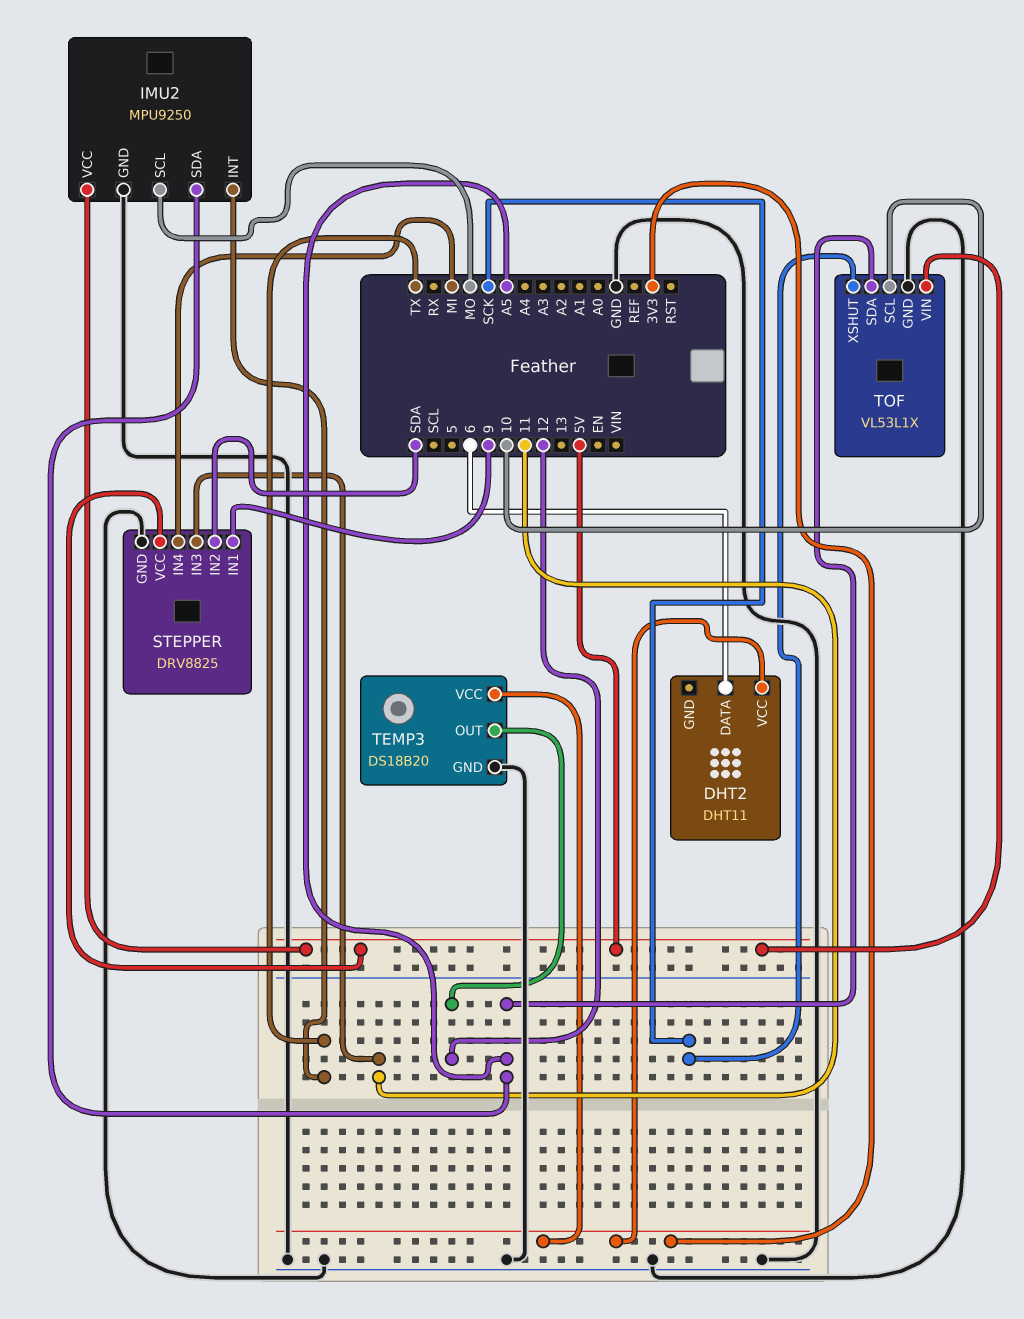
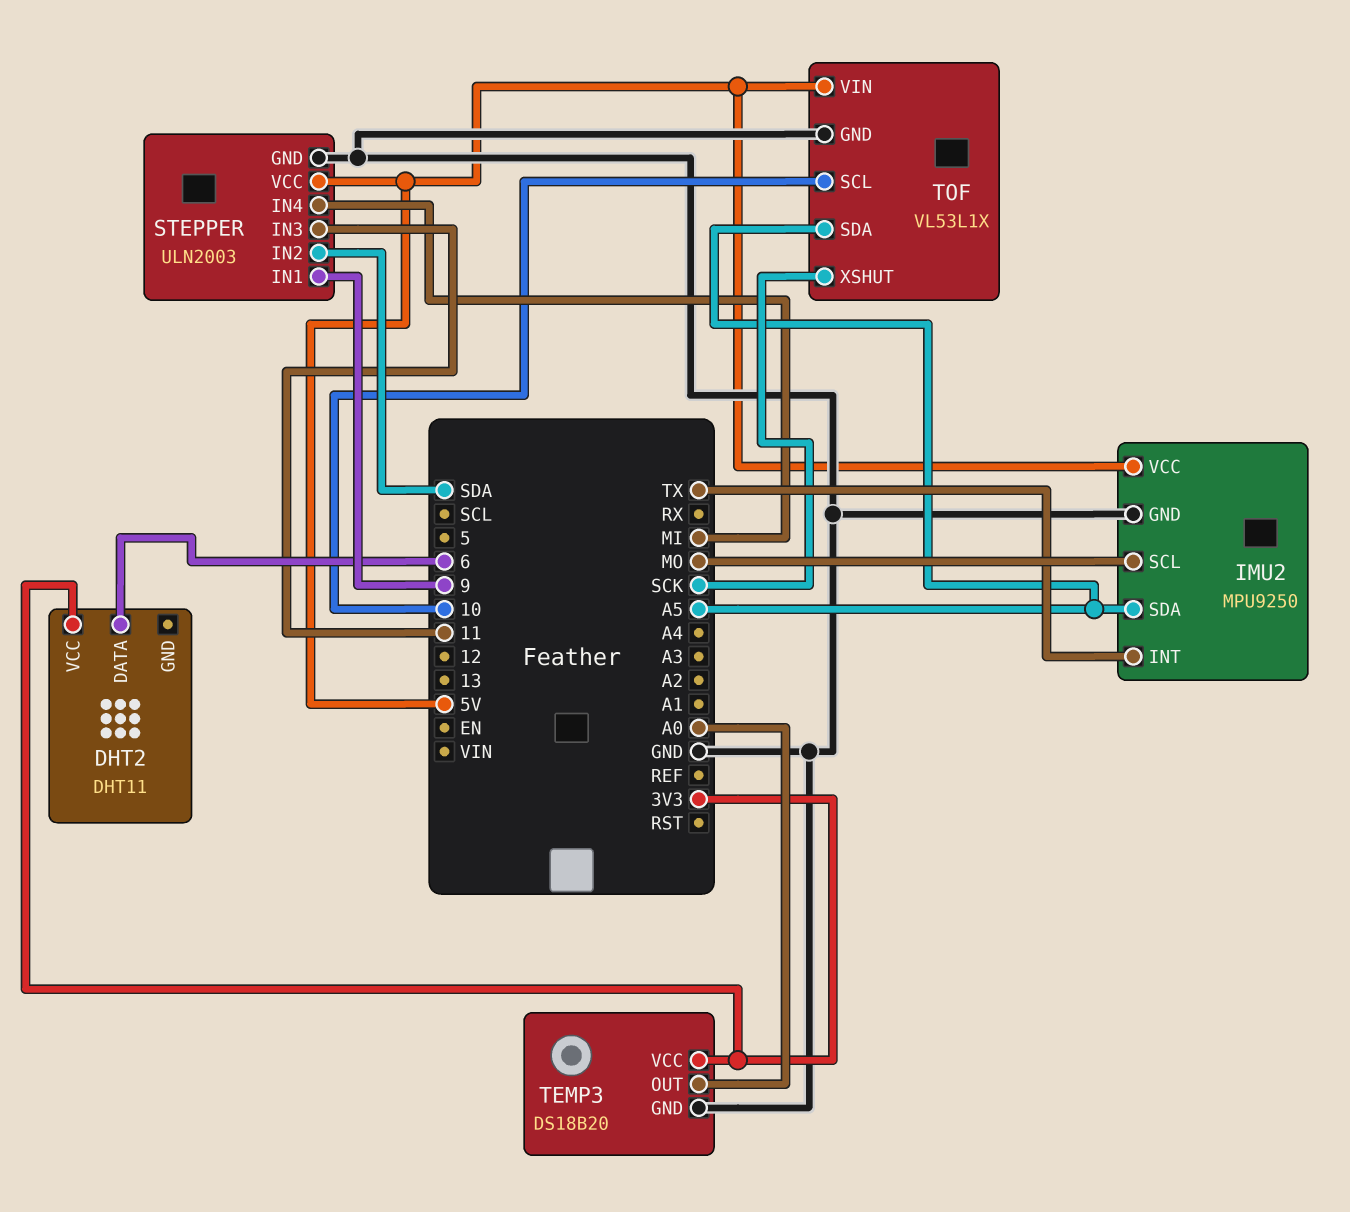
STEPPER: DRV8825 -> ULN2003
TEMP3 pin OUT: 12 -> A0

